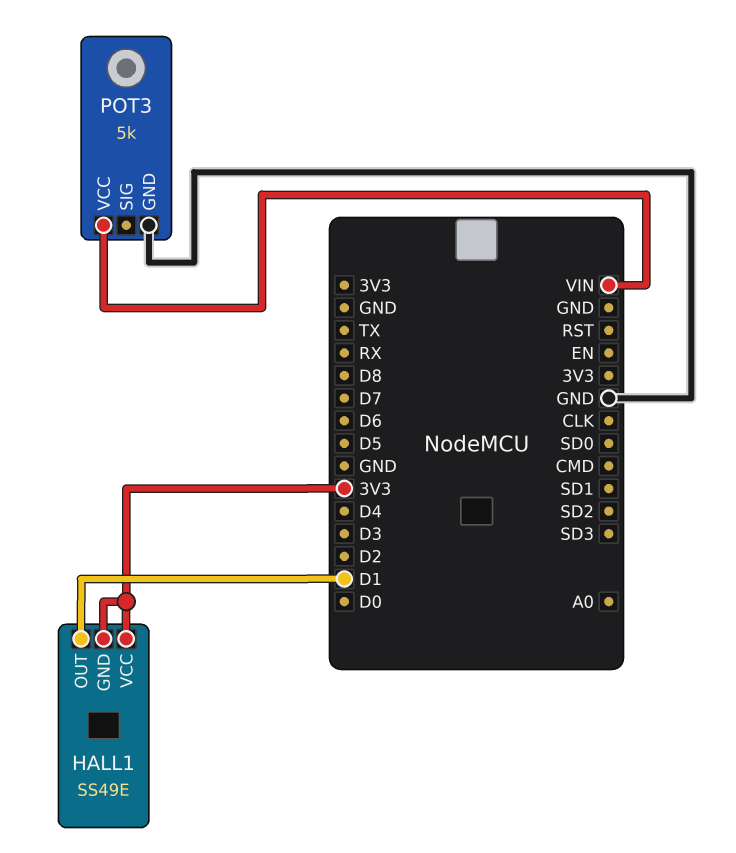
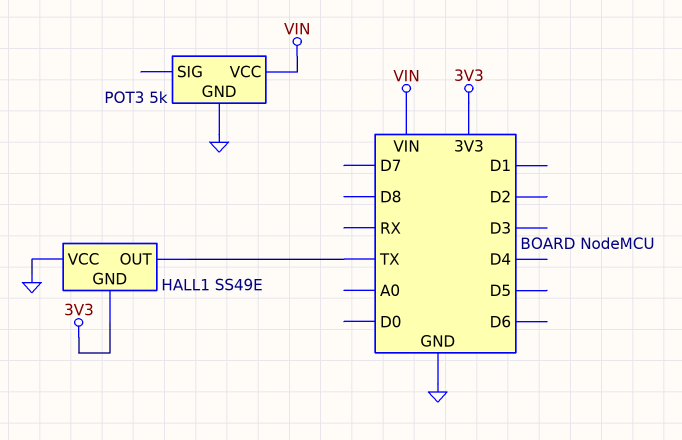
HALL1 pin OUT: D1 -> TX
HALL1 pin VCC: 3V3 -> GND

